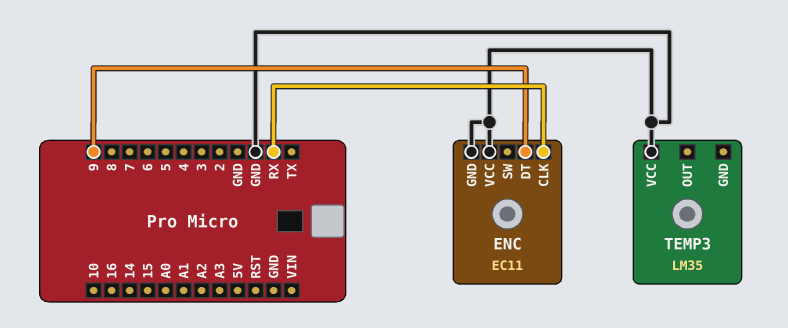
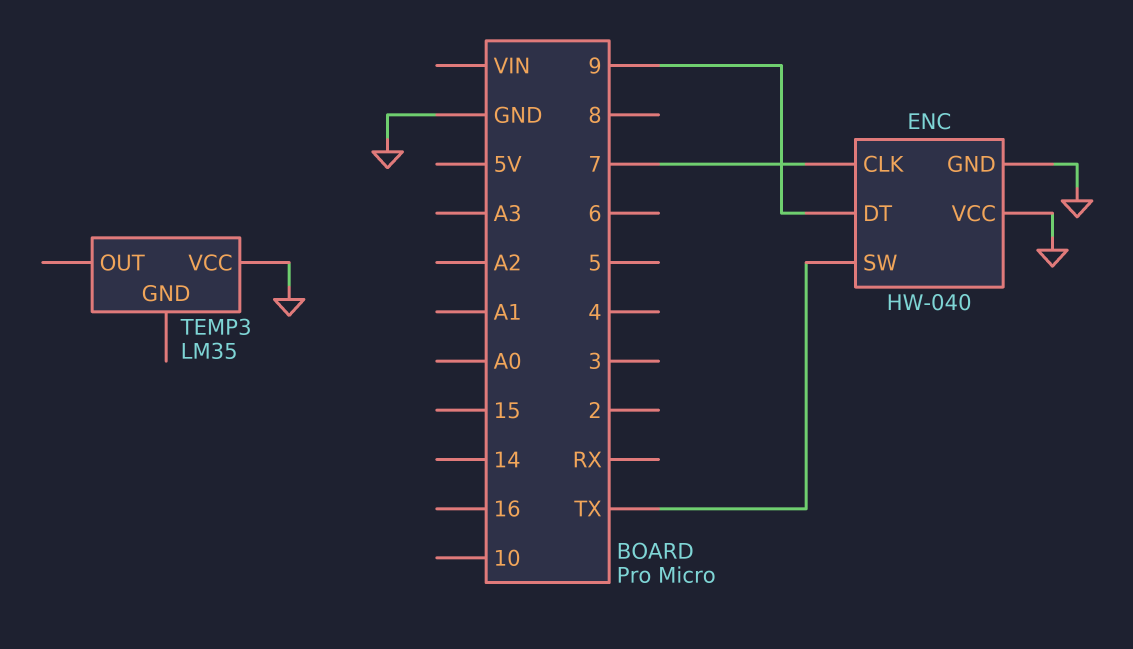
ENC: EC11 -> HW-040
ENC pin CLK: RX -> 7
ENC pin SW: none -> TX

